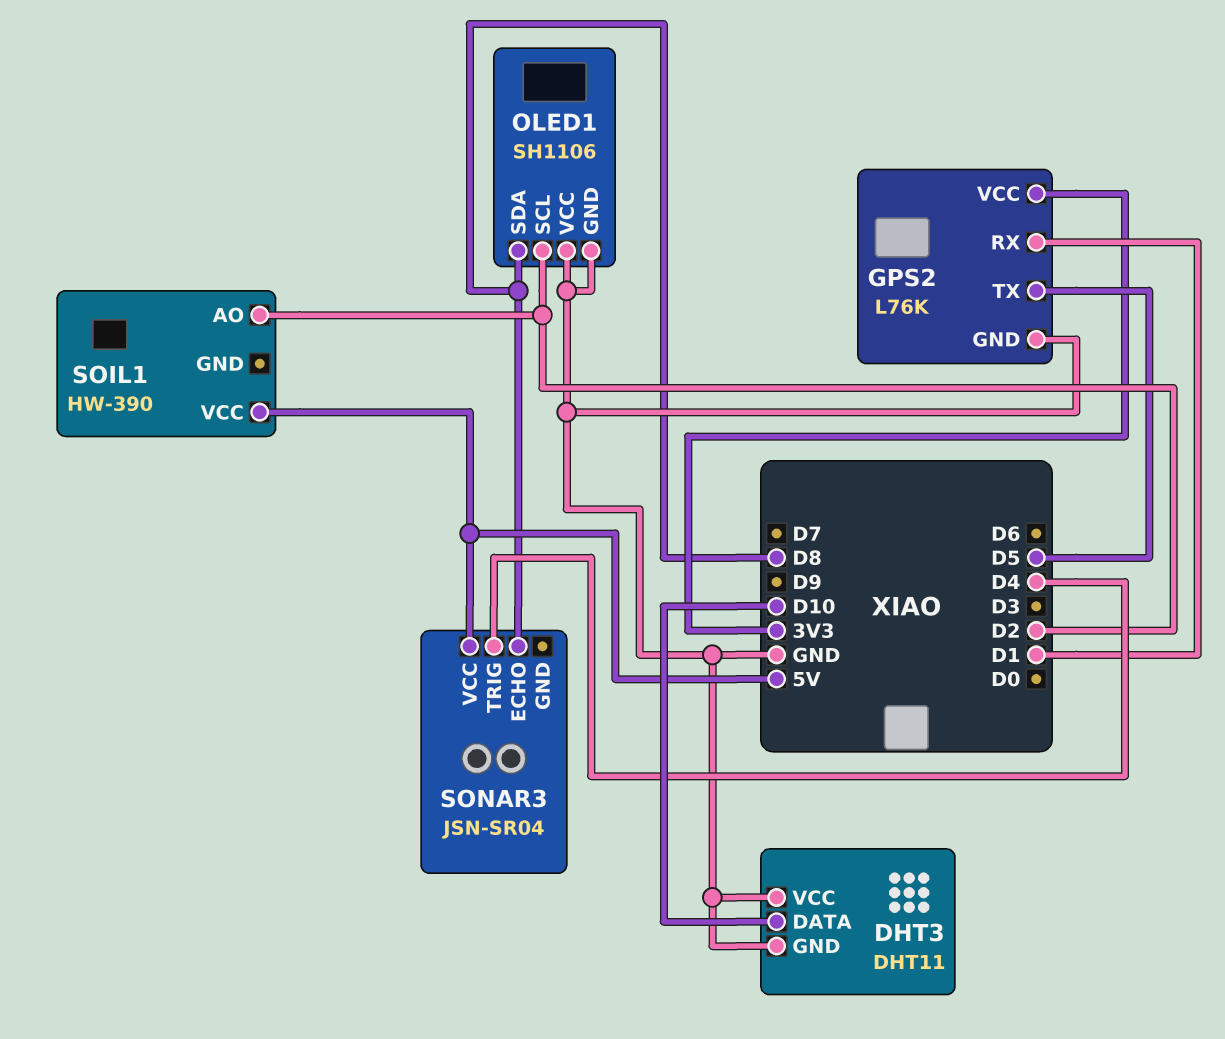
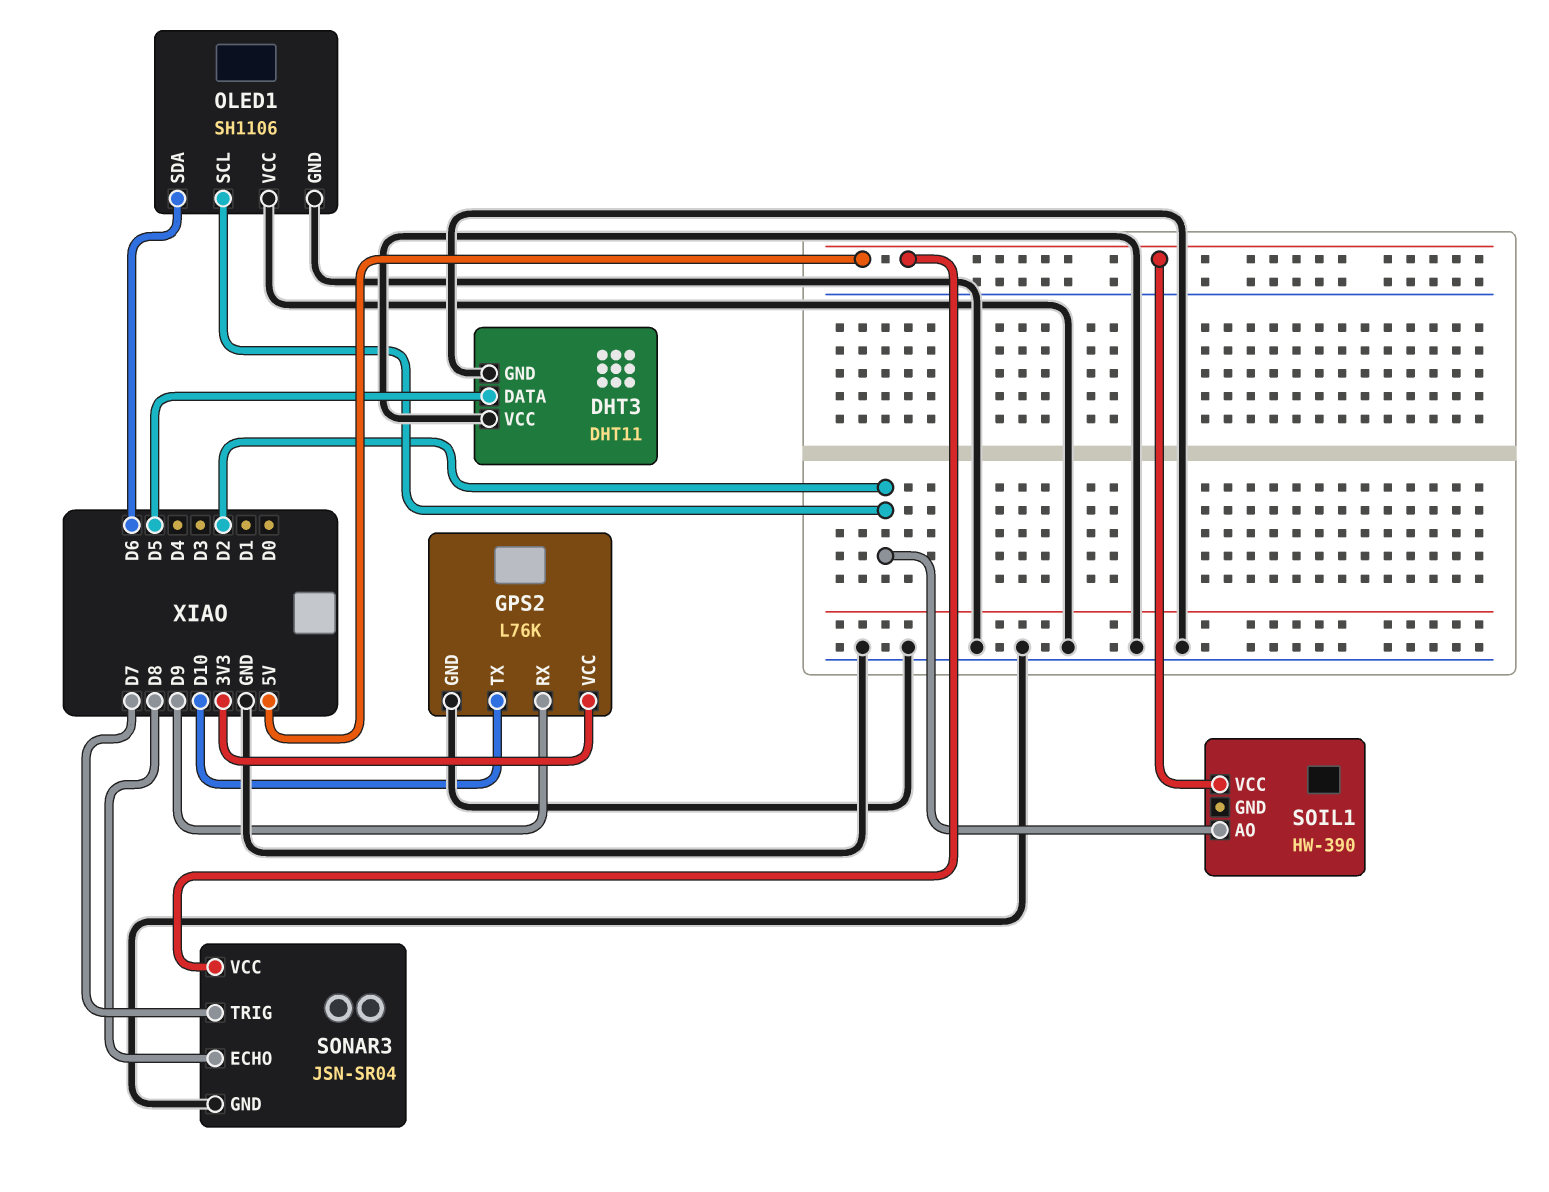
DHT3 pin DATA: D10 -> D5
GPS2 pin RX: D1 -> D9
GPS2 pin TX: D5 -> D10
OLED1 pin SDA: D8 -> D6
SONAR3 pin GND: none -> GND
SONAR3 pin TRIG: D4 -> D7

